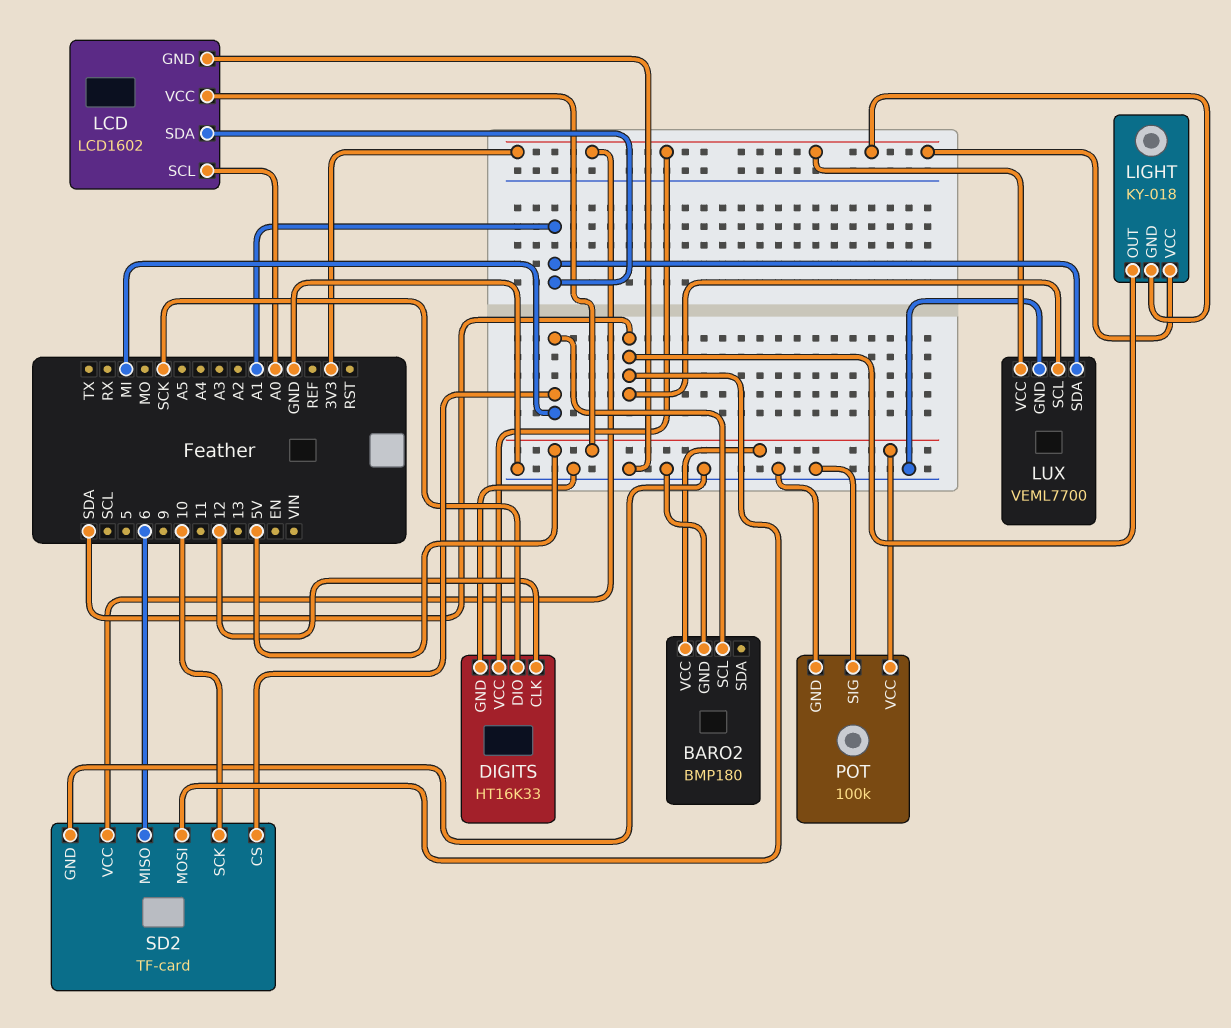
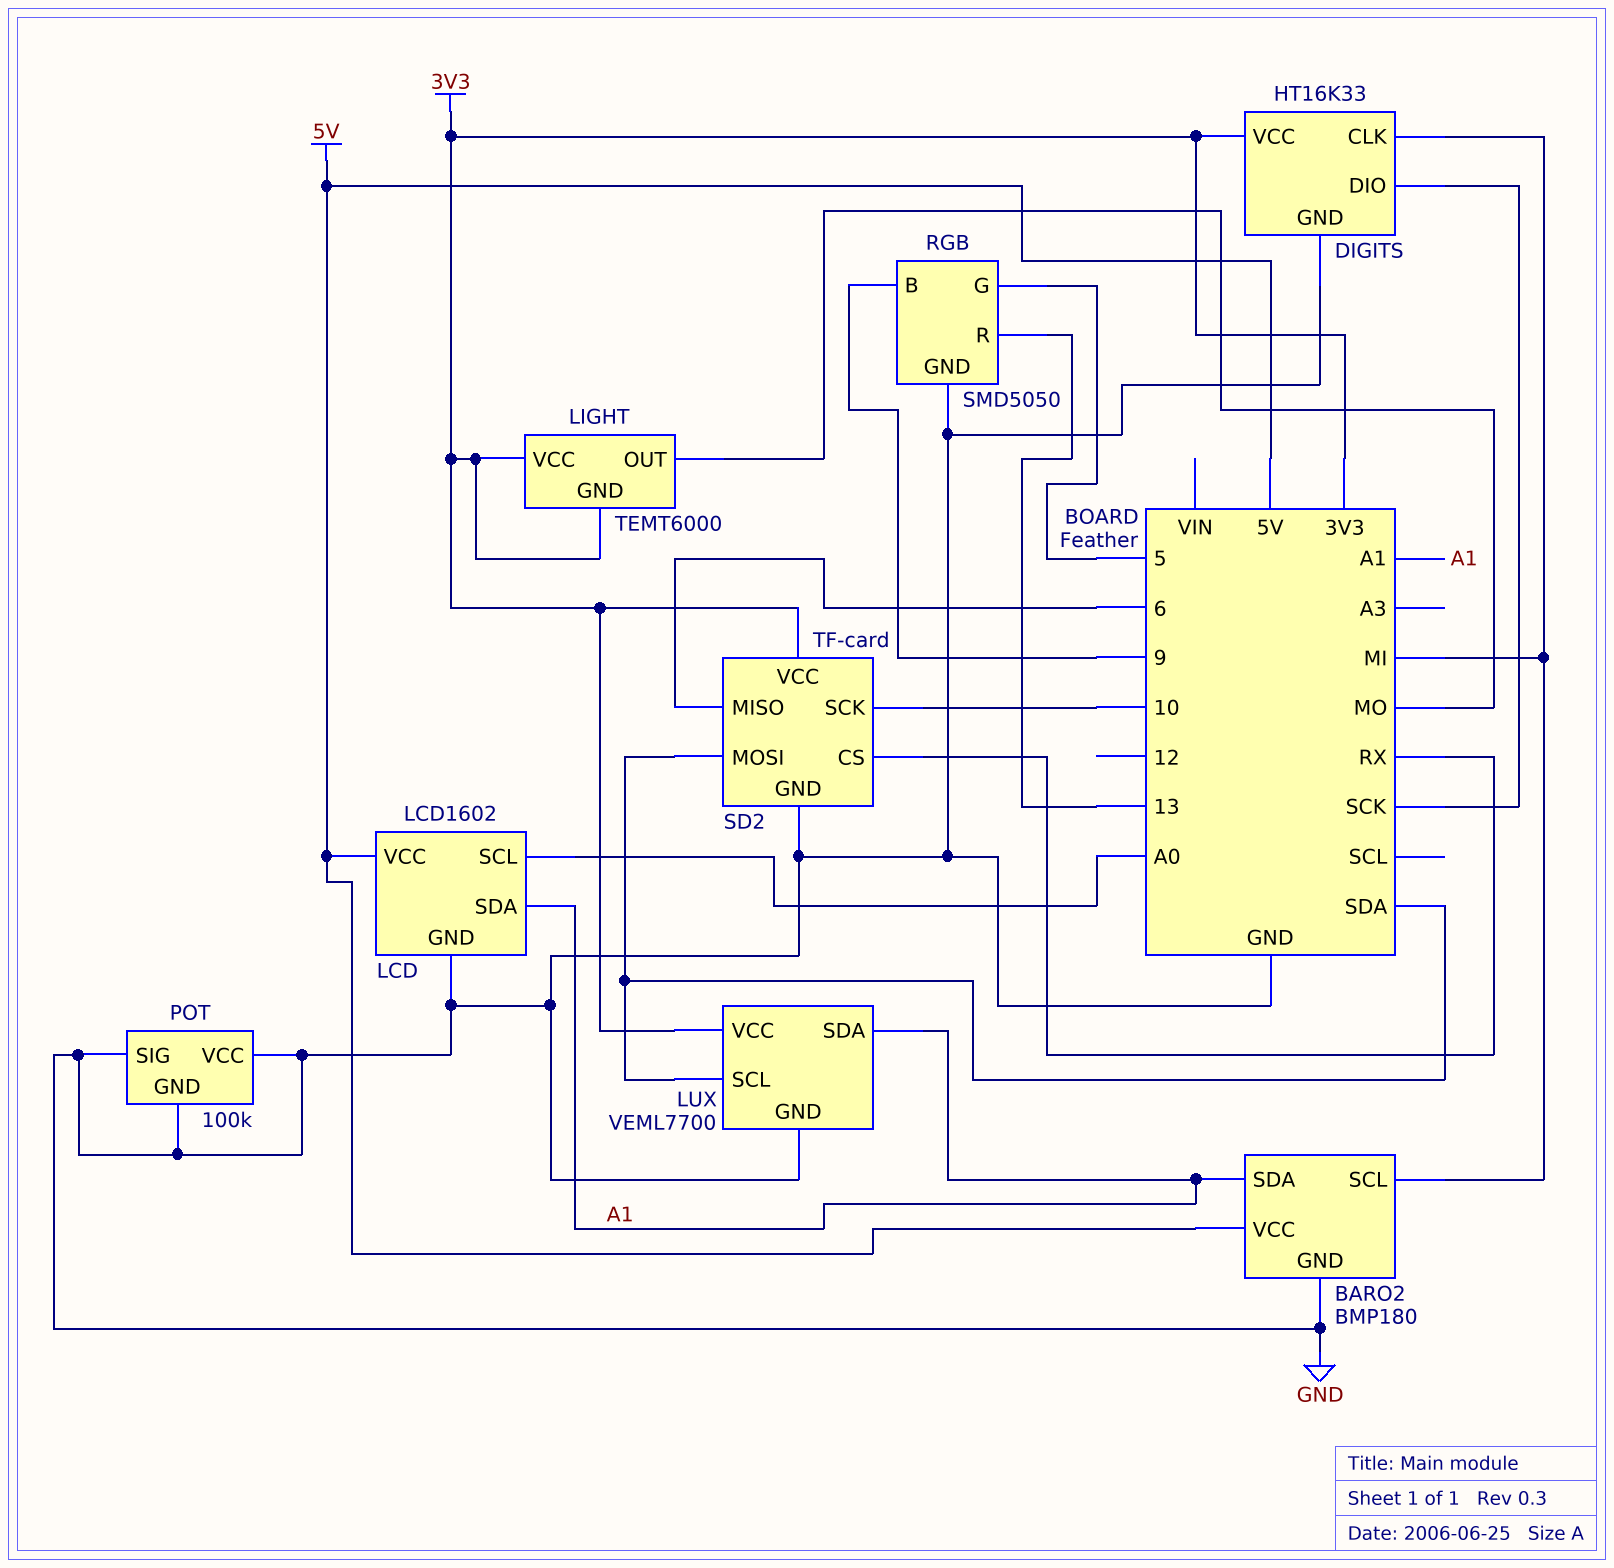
BARO2 pin SDA: none -> A1
DIGITS pin CLK: 12 -> MI
LIGHT: KY-018 -> TEMT6000
LIGHT pin OUT: SDA -> MO
POT pin VCC: 5V -> GND
RGB: none -> SMD5050
RGB pin B: none -> 9
RGB pin G: none -> 5
RGB pin GND: none -> GND
RGB pin R: none -> 13
SD2 pin CS: MI -> RX

